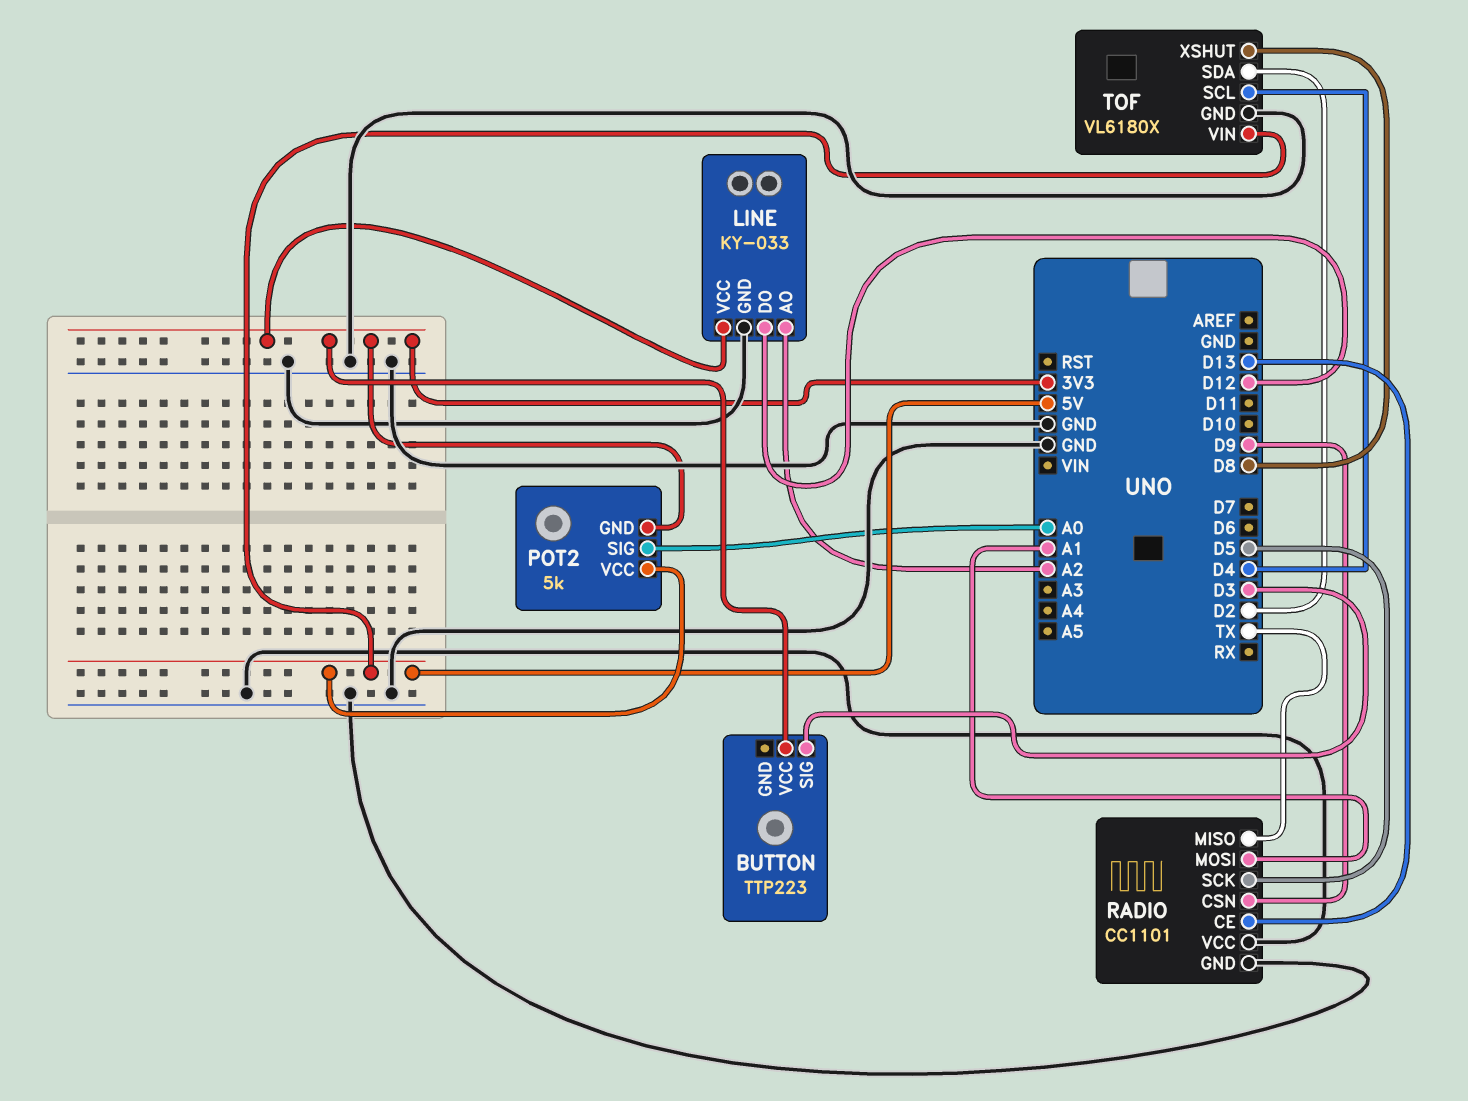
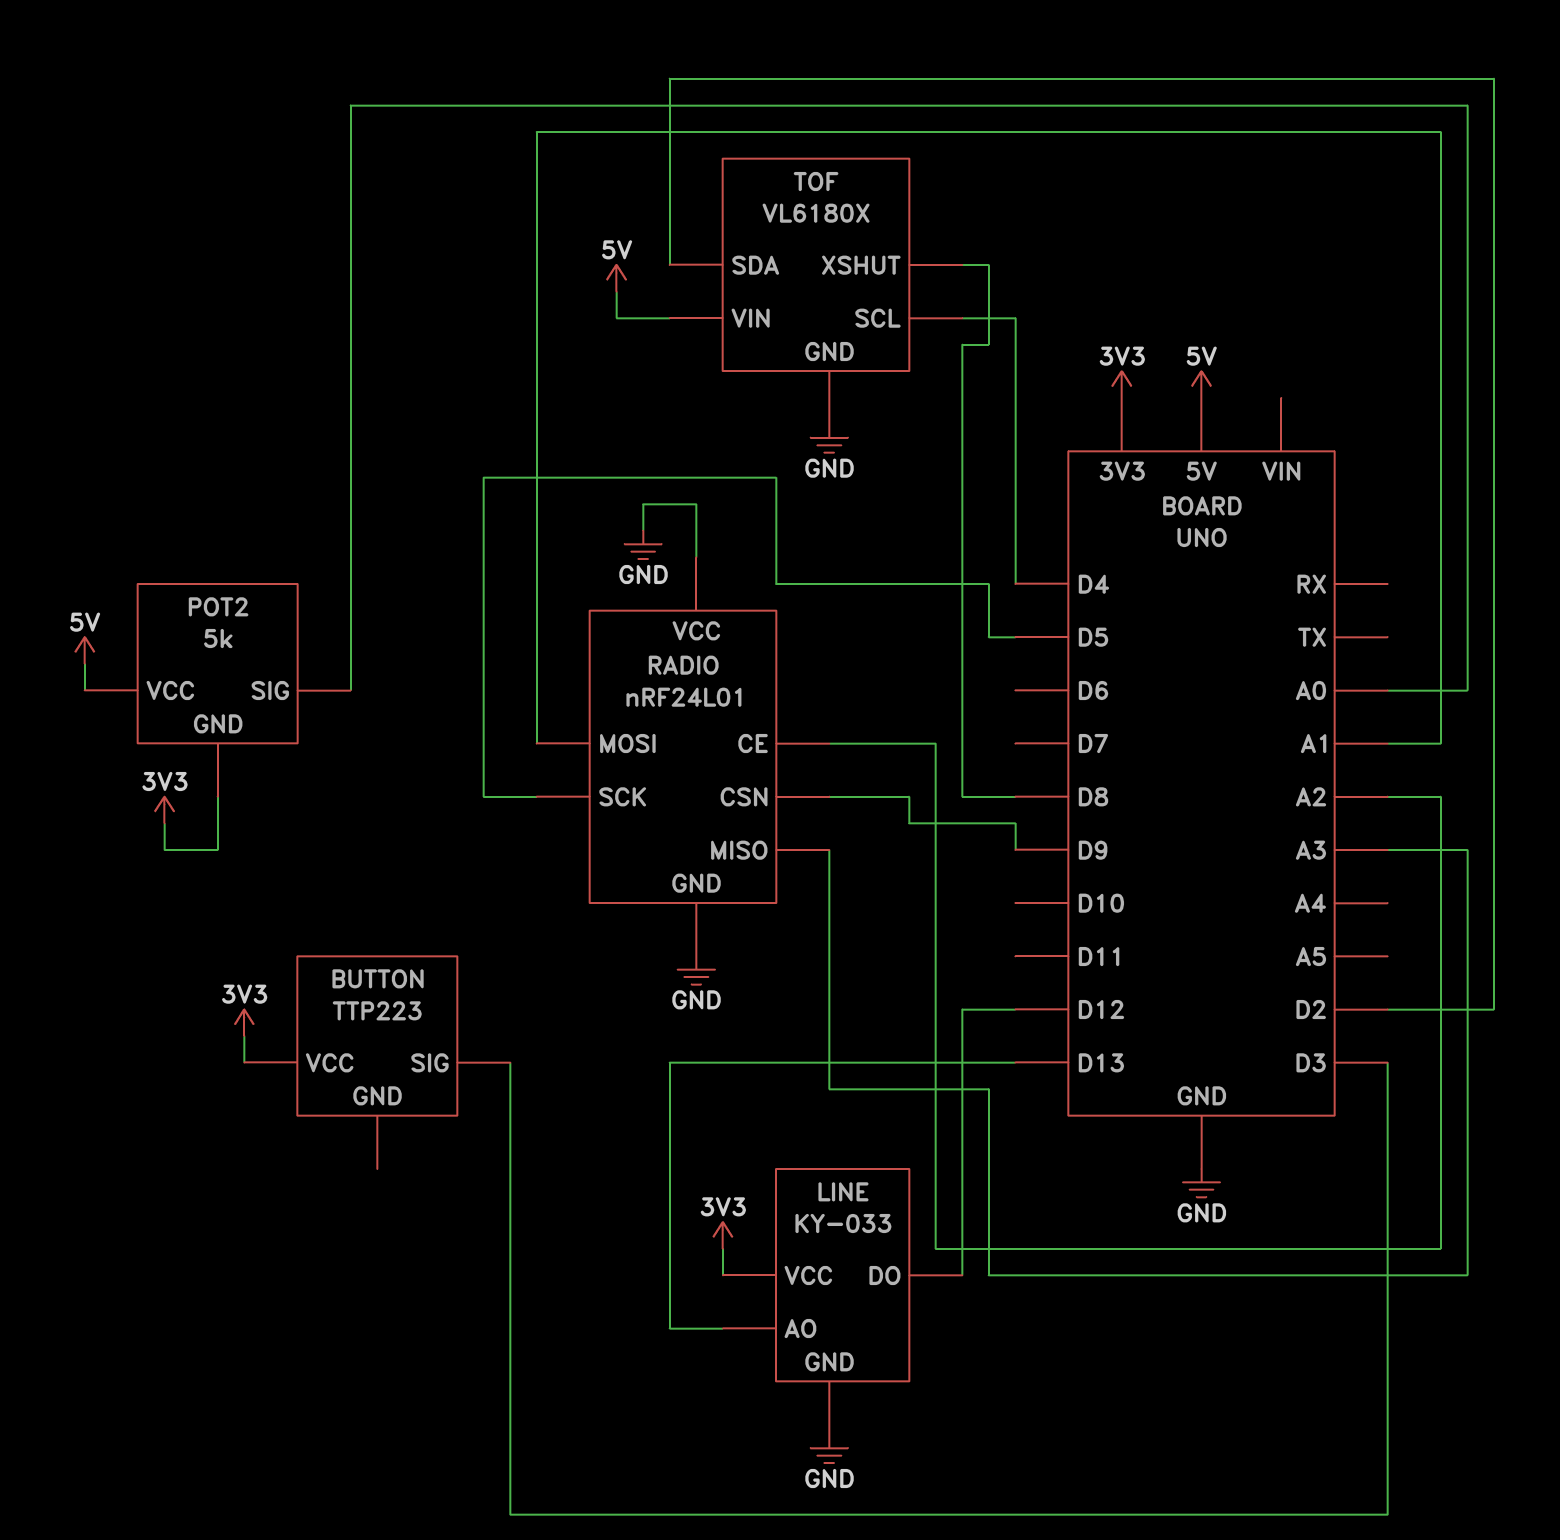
LINE pin AO: A2 -> D13
RADIO: CC1101 -> nRF24L01
RADIO pin CE: D13 -> A2
RADIO pin MISO: TX -> A3

